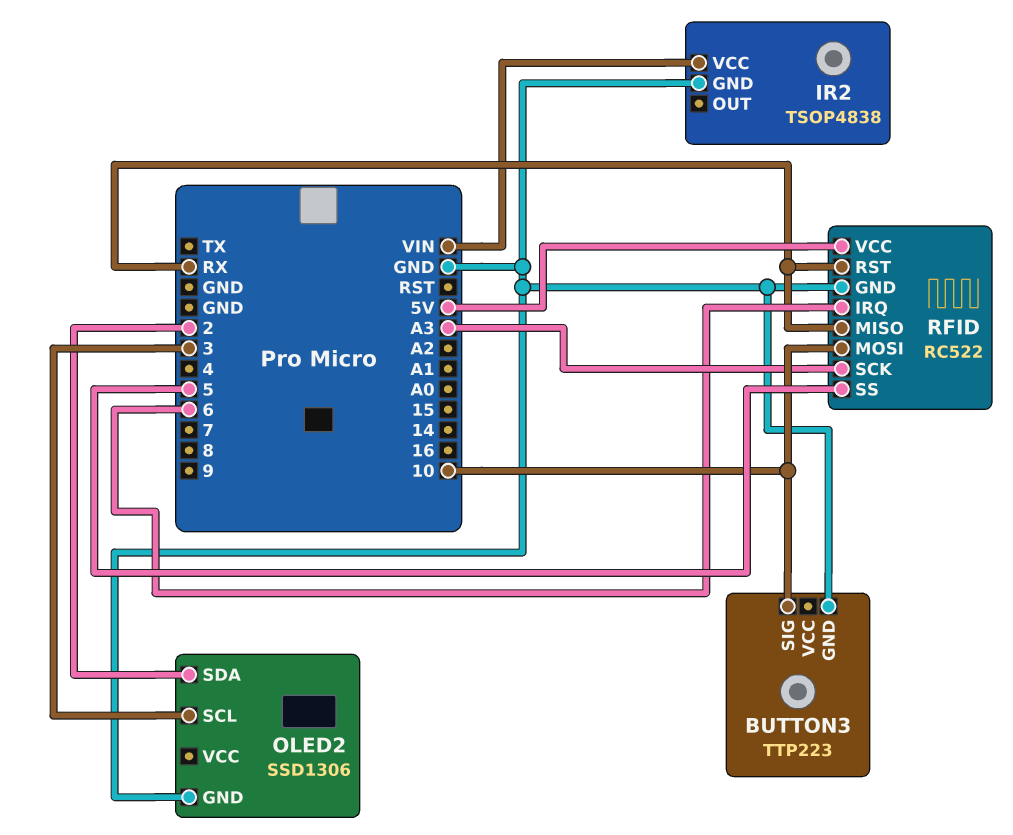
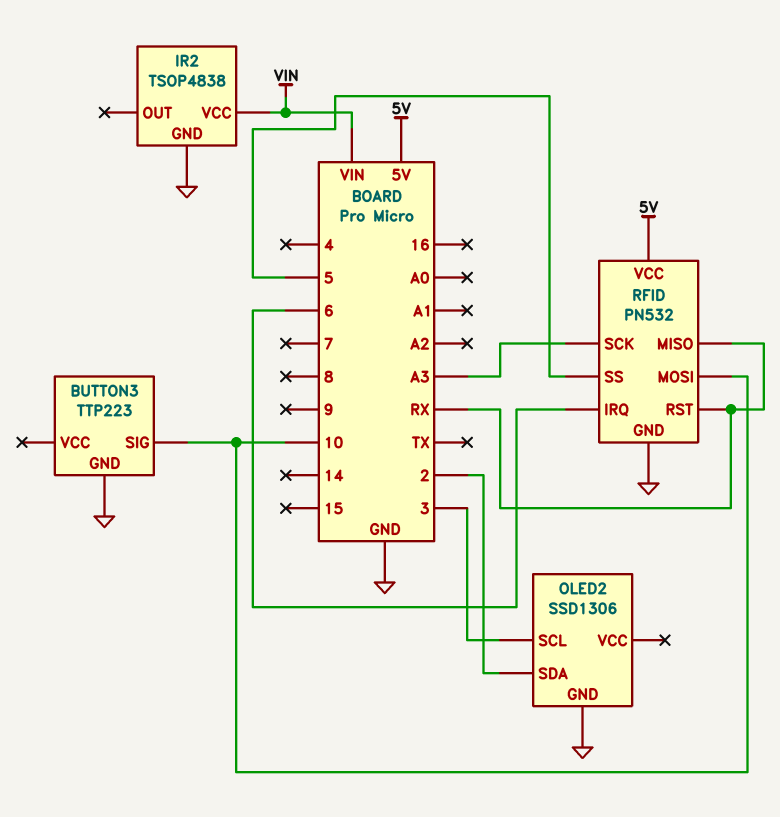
RFID: RC522 -> PN532

